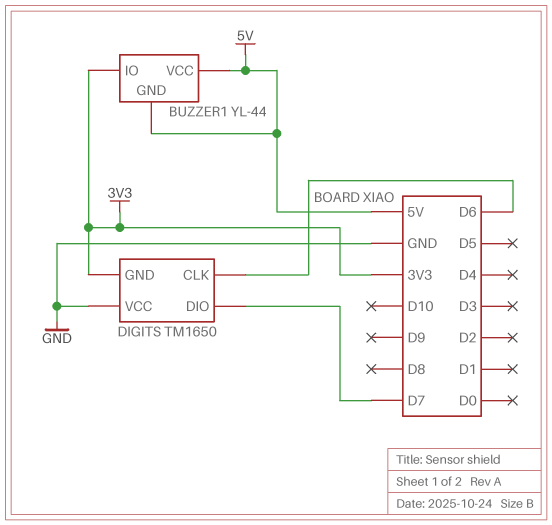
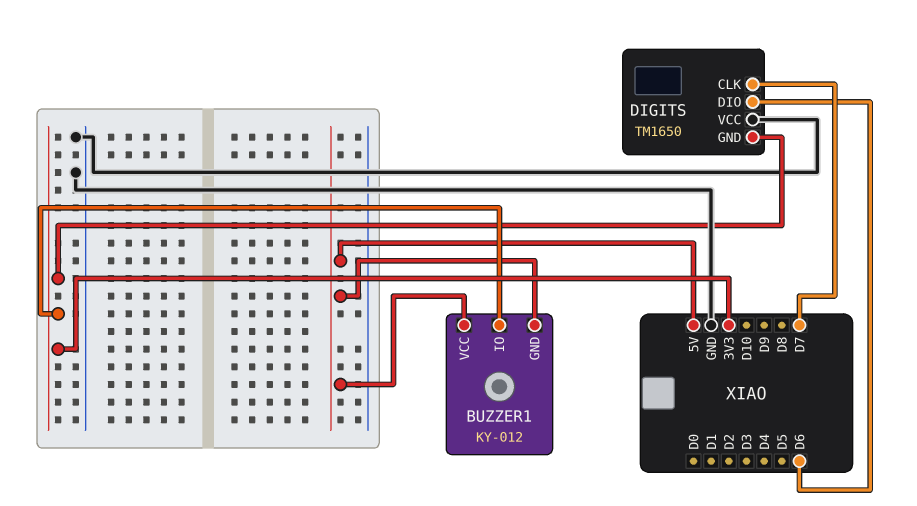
BUZZER1: YL-44 -> KY-012
DIGITS pin CLK: D6 -> D7
DIGITS pin DIO: D7 -> D6

